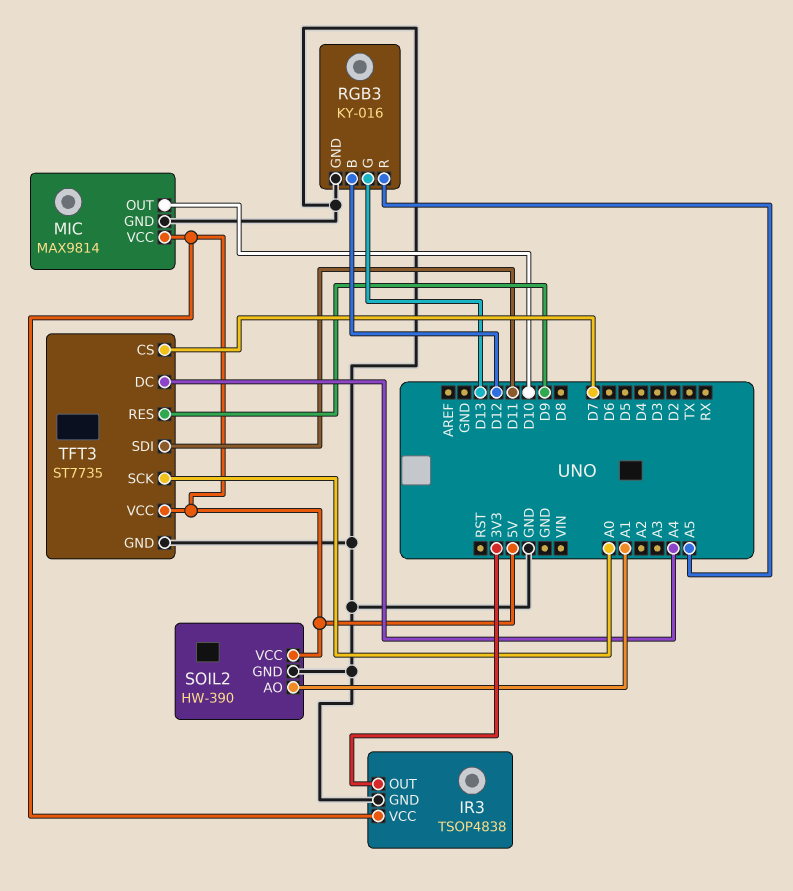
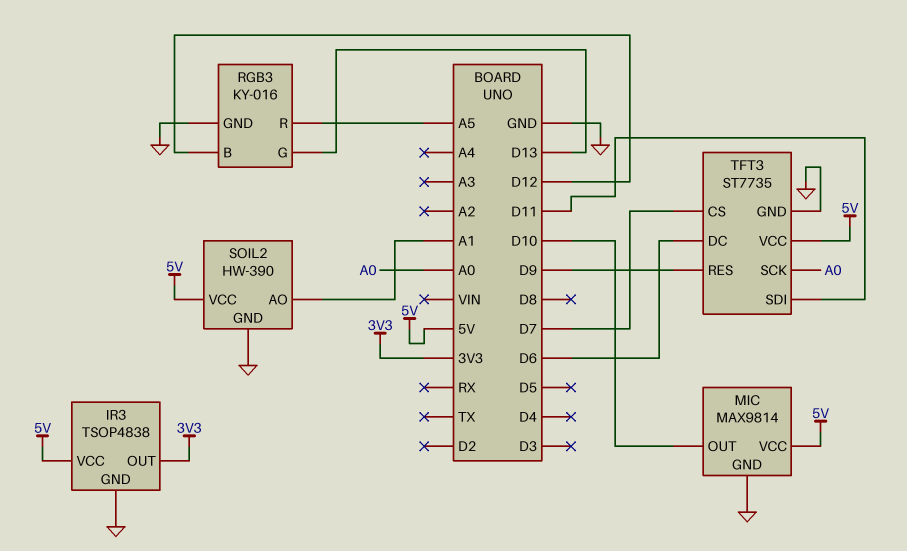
TFT3 pin DC: A4 -> D6

